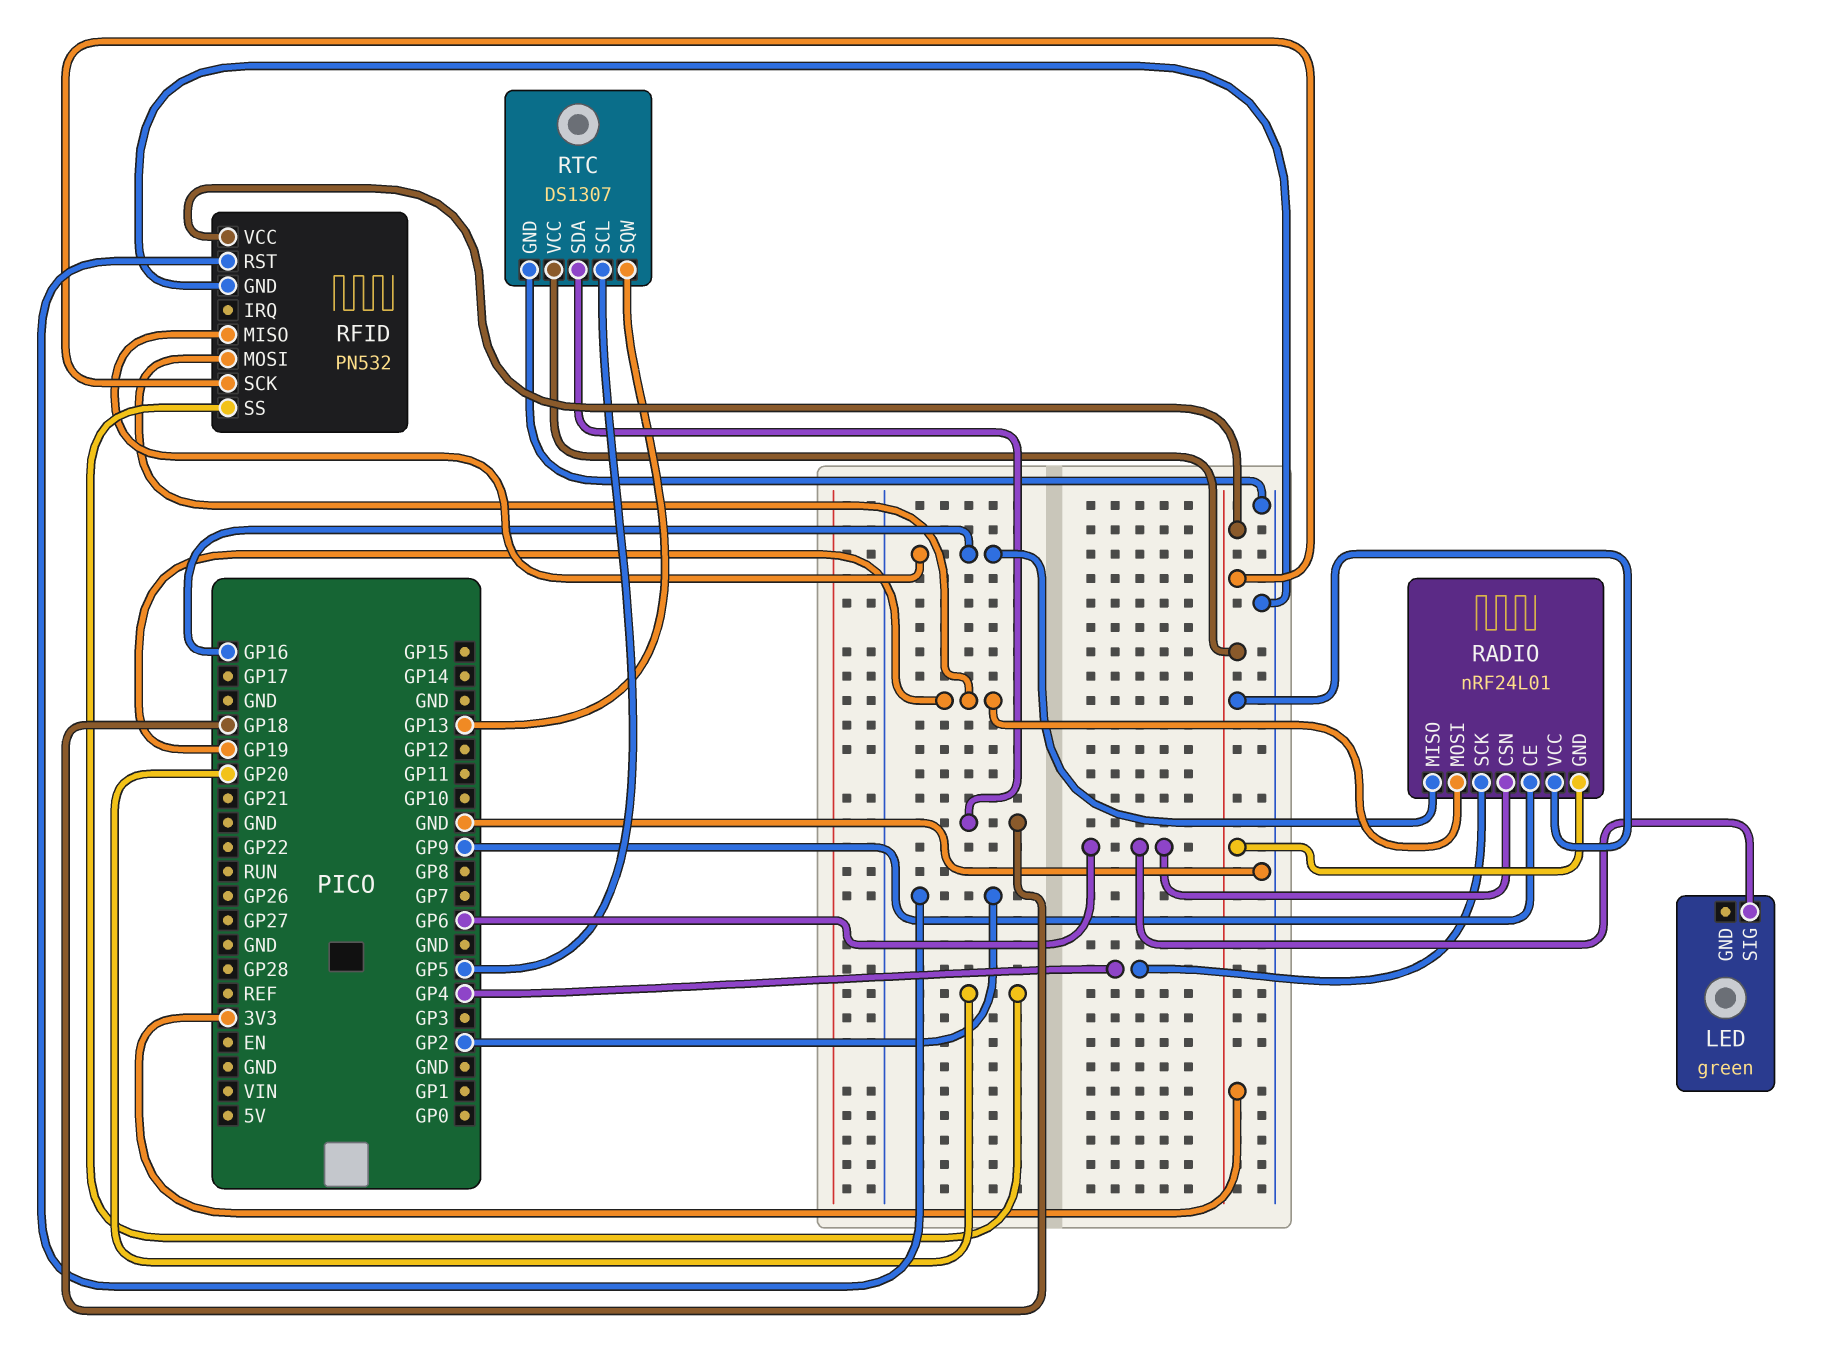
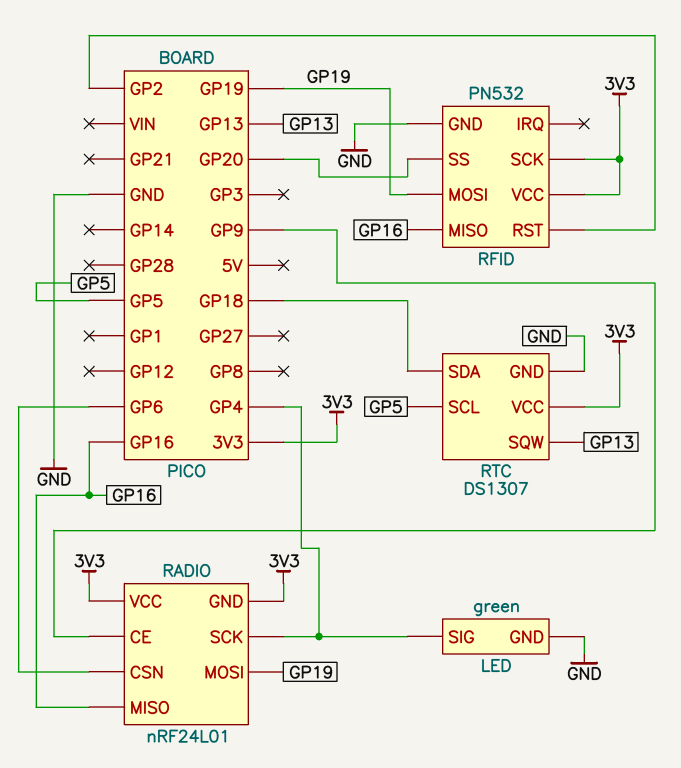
LED pin GND: none -> GND
LED pin SIG: GP6 -> GP4

